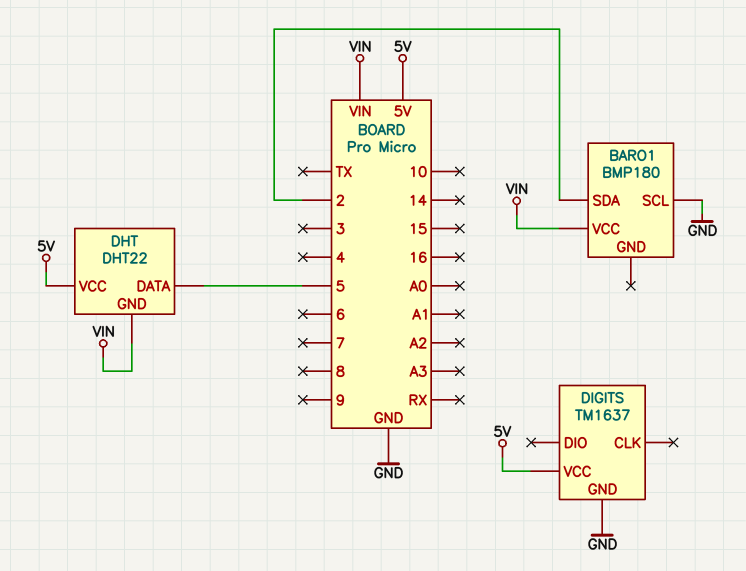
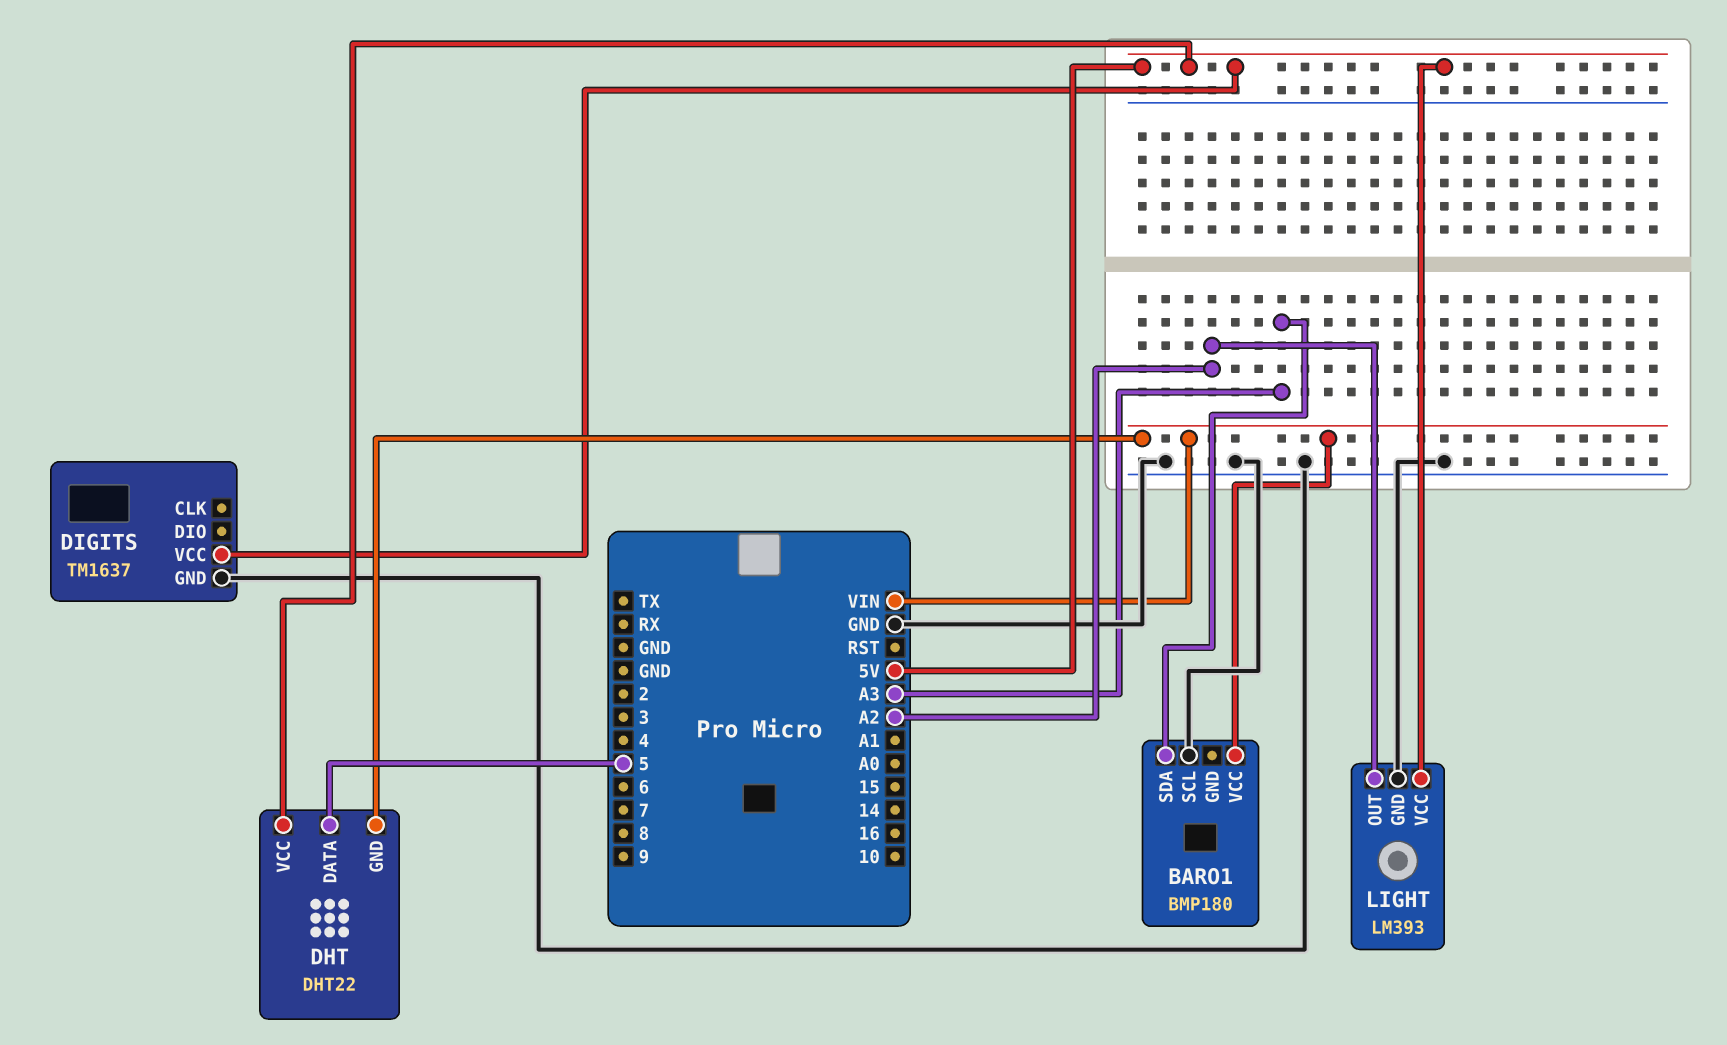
BARO1 pin SDA: 2 -> A3
LIGHT: none -> LM393
LIGHT pin GND: none -> GND
LIGHT pin OUT: none -> A2
LIGHT pin VCC: none -> 5V

